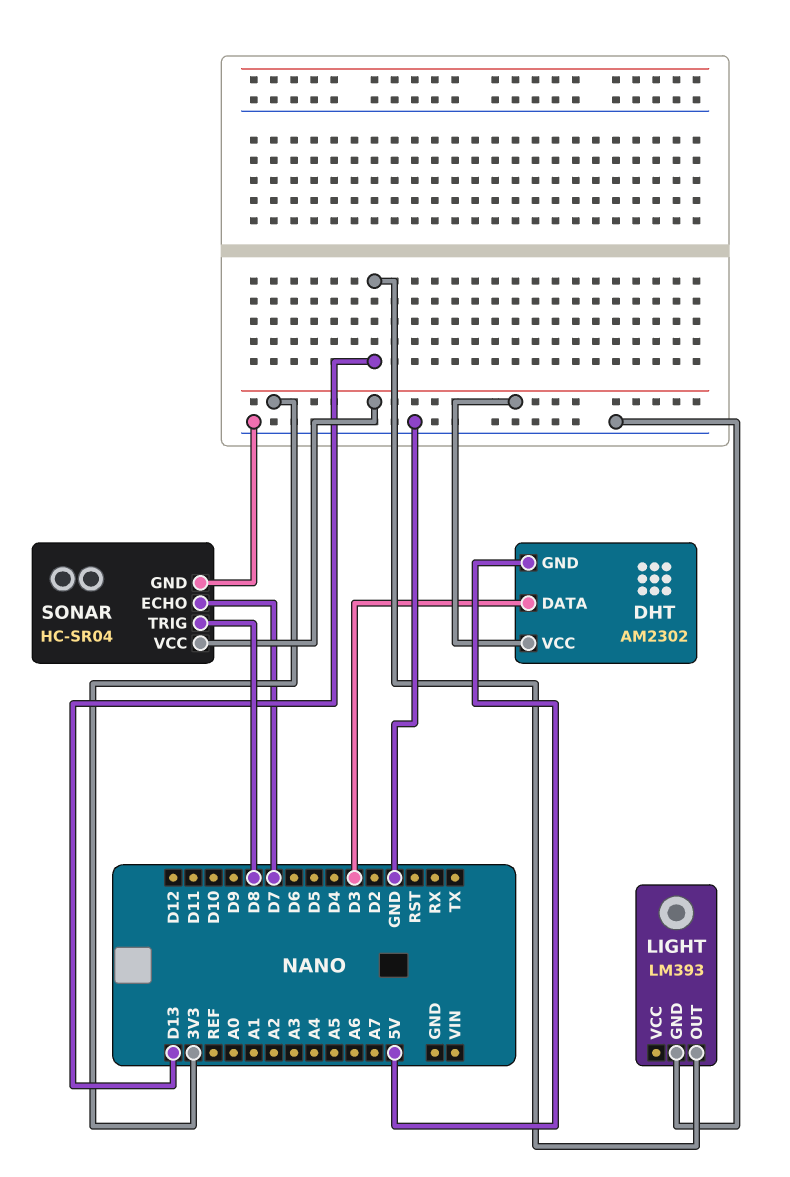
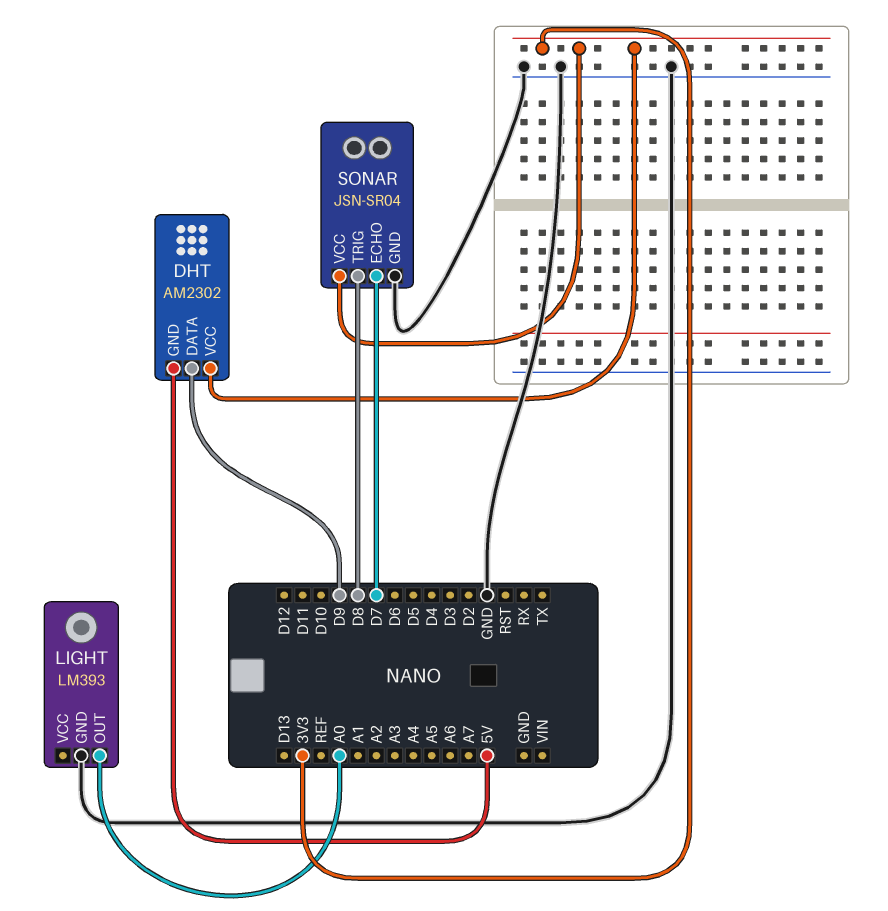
DHT pin DATA: D3 -> D9
LIGHT pin OUT: D13 -> A0
SONAR: HC-SR04 -> JSN-SR04

